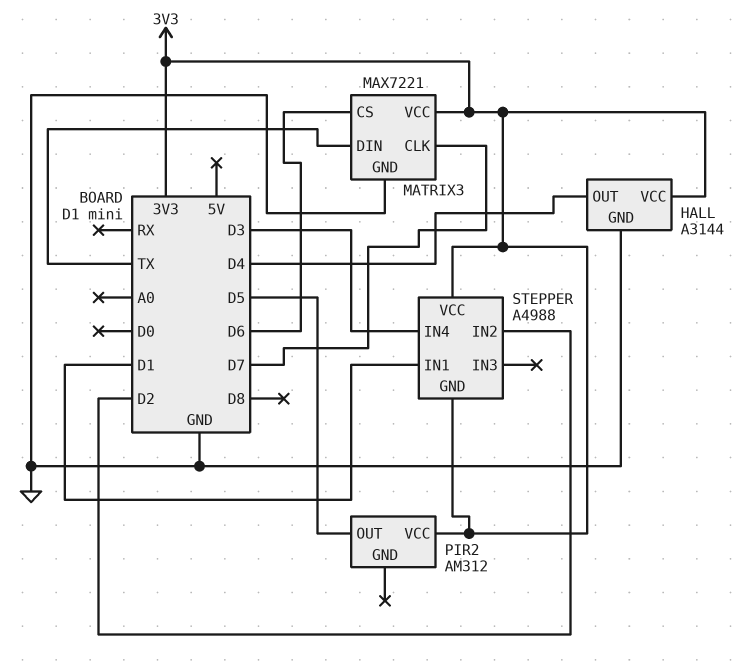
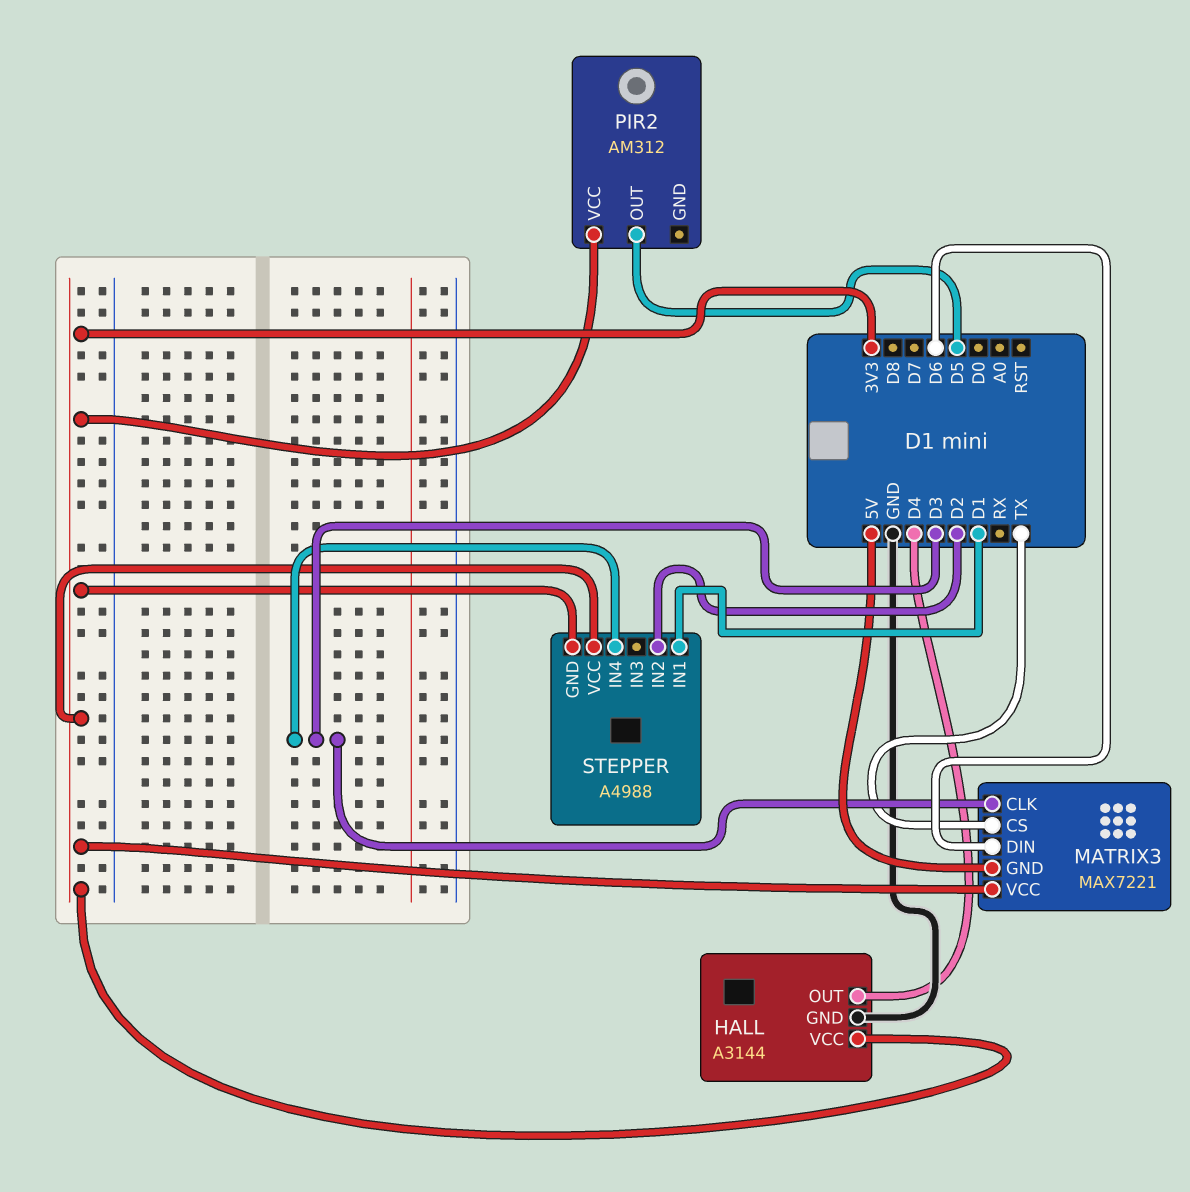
MATRIX3 pin CLK: D7 -> D3
MATRIX3 pin CS: D6 -> TX
MATRIX3 pin DIN: TX -> D6
MATRIX3 pin GND: GND -> 5V

